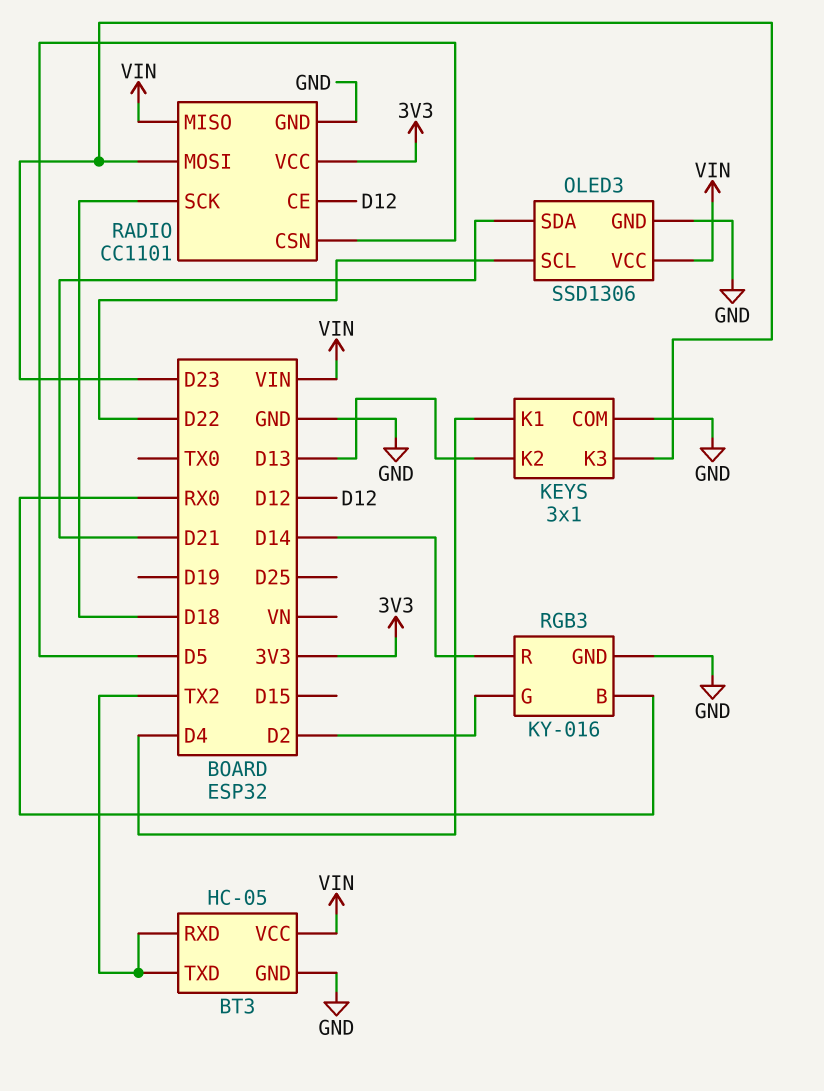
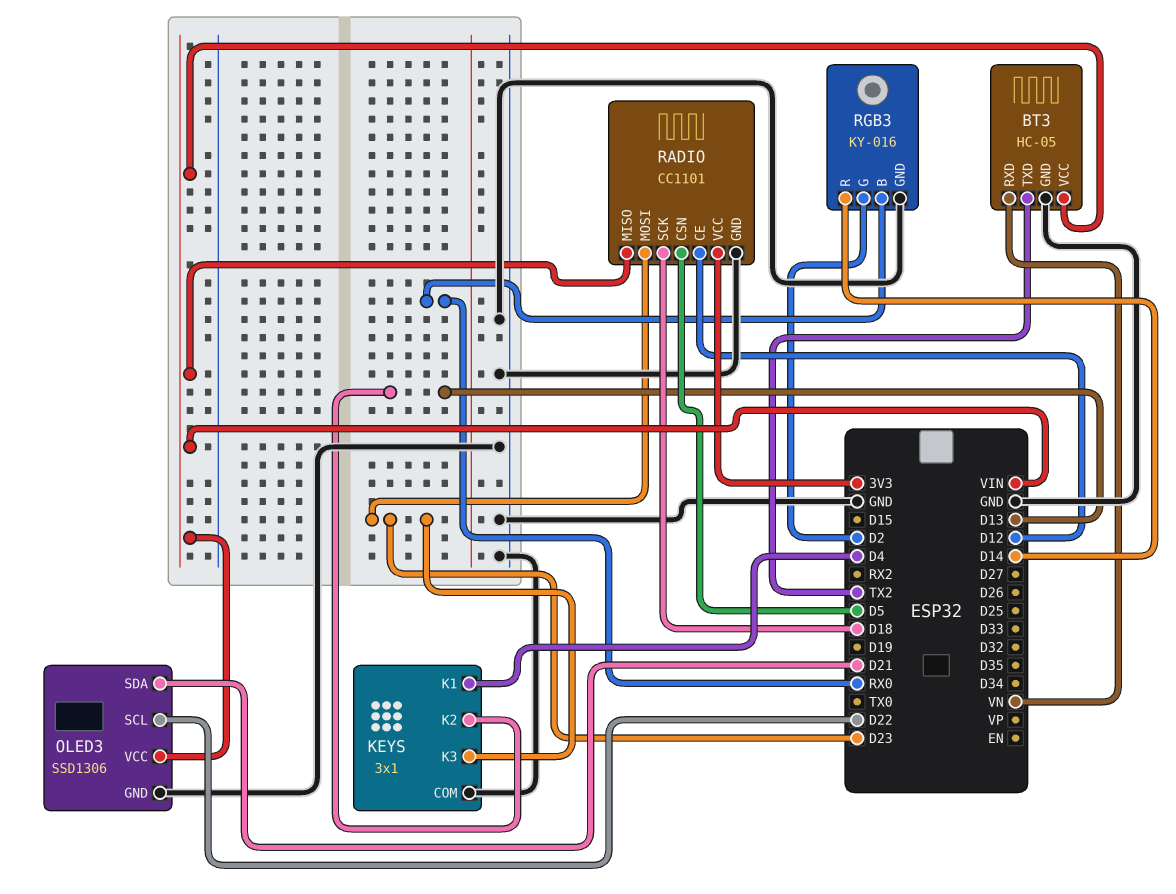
BT3 pin RXD: TX2 -> VN

